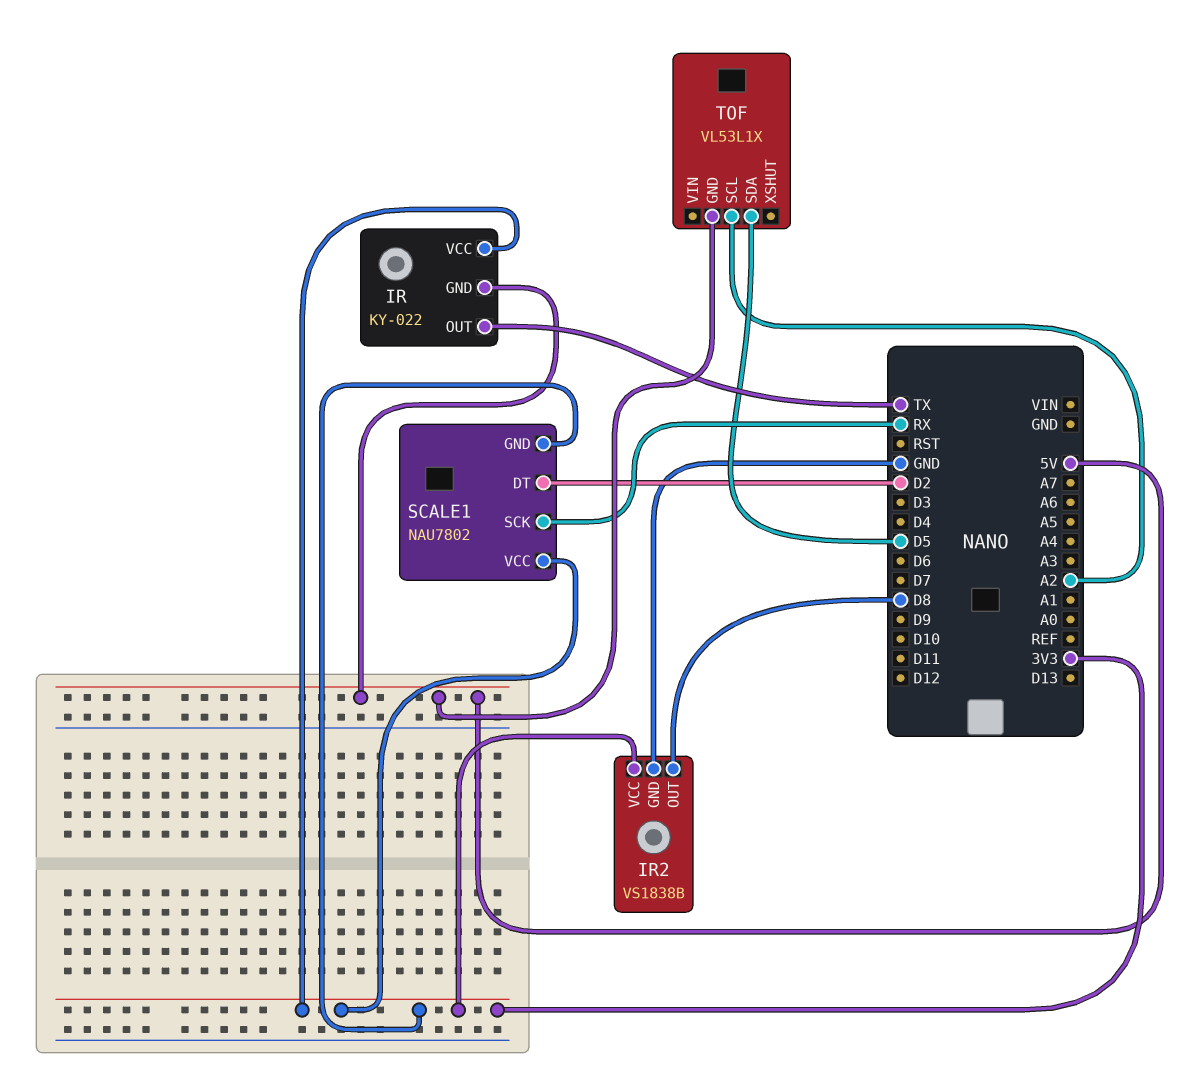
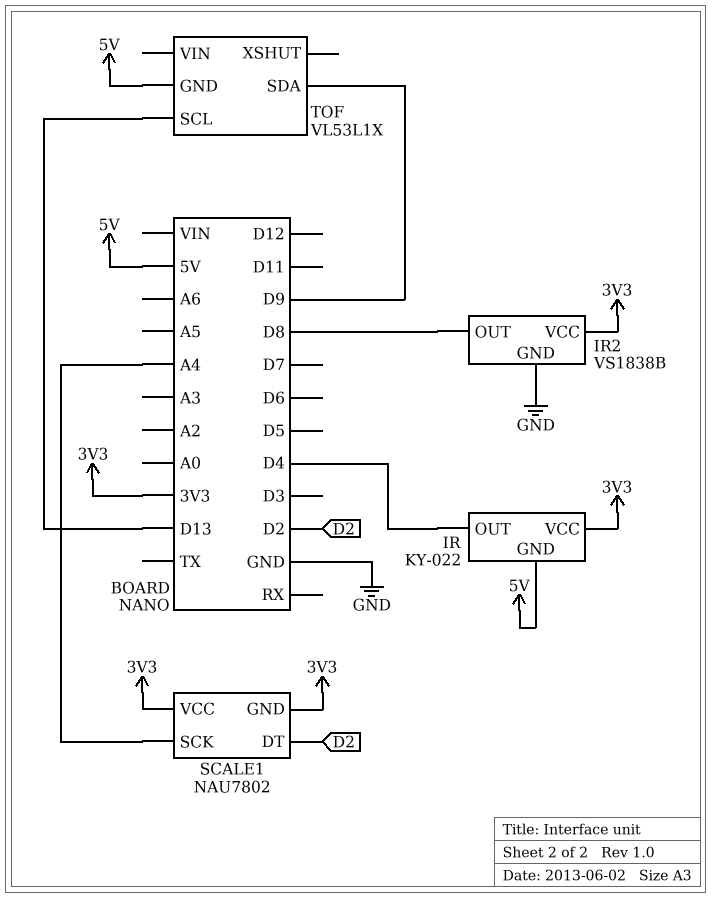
IR pin OUT: TX -> D4
SCALE1 pin SCK: RX -> A4
TOF pin SCL: A2 -> D13
TOF pin SDA: D5 -> D9

